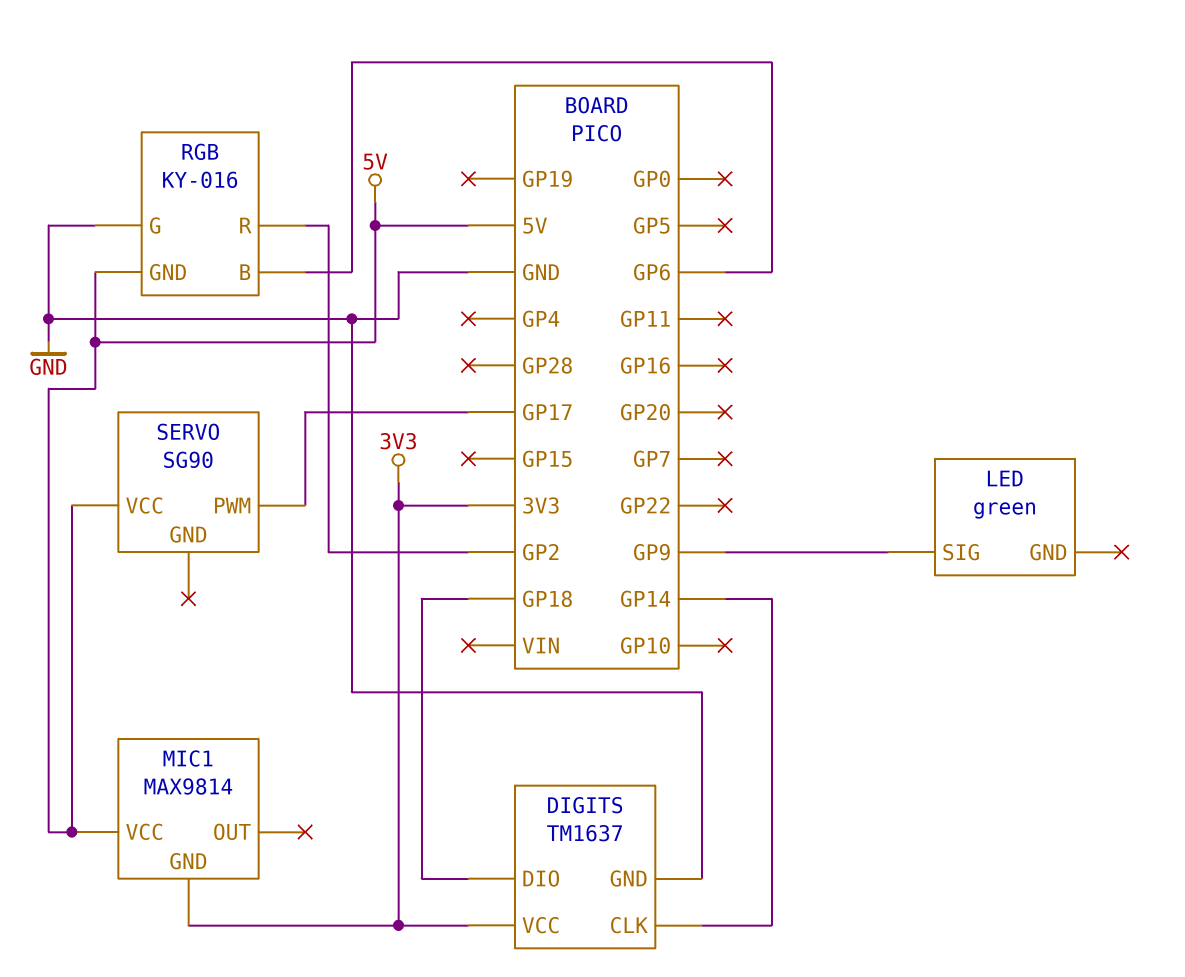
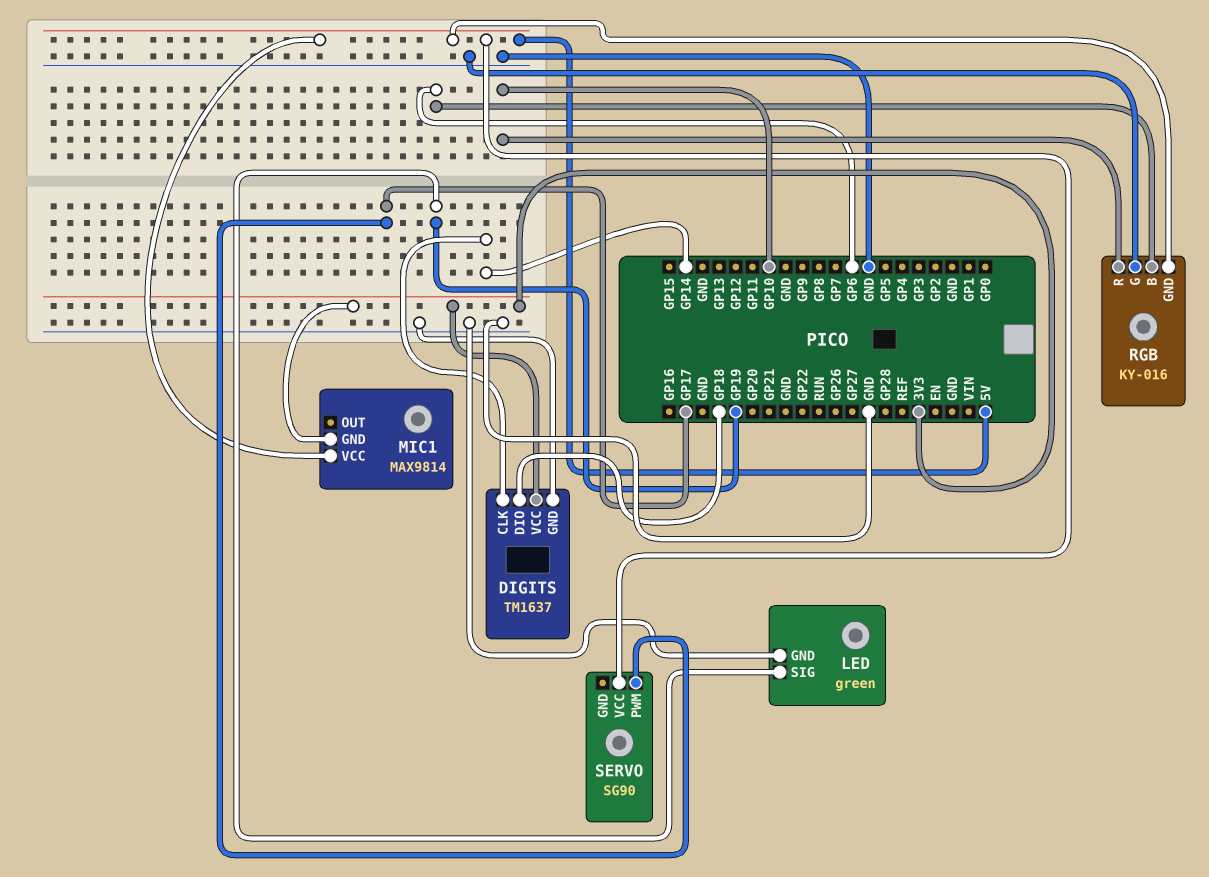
LED pin GND: none -> GND
LED pin SIG: GP9 -> GP19
RGB pin R: GP2 -> GP10

